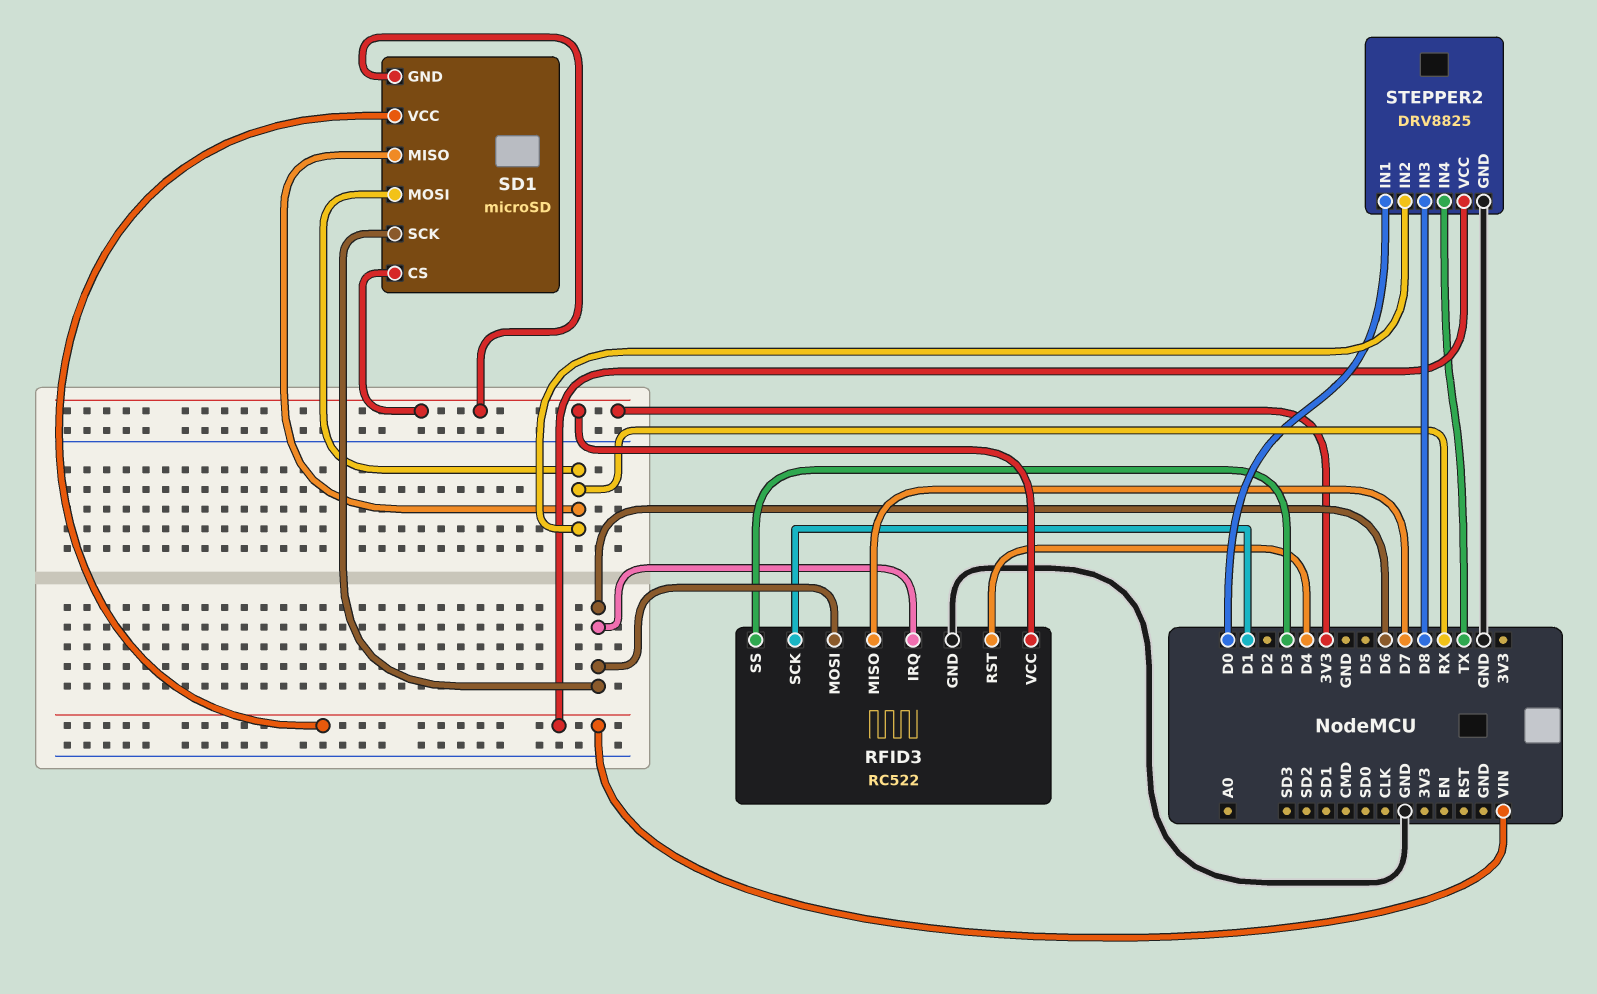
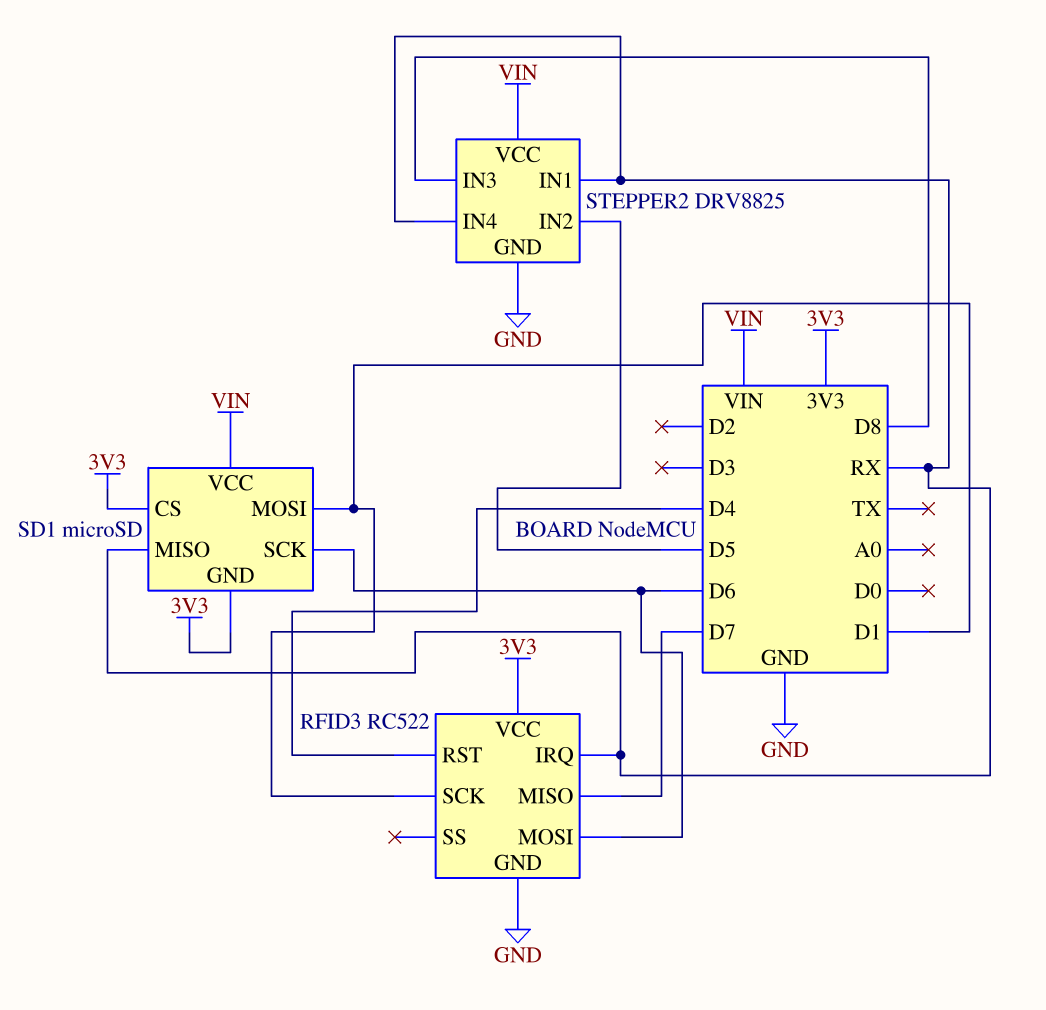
RFID3 pin IRQ: D6 -> RX
RFID3 pin SS: D3 -> none
SD1 pin MOSI: RX -> D1
STEPPER2 pin IN1: D0 -> RX
STEPPER2 pin IN2: RX -> D5
STEPPER2 pin IN4: TX -> RX

